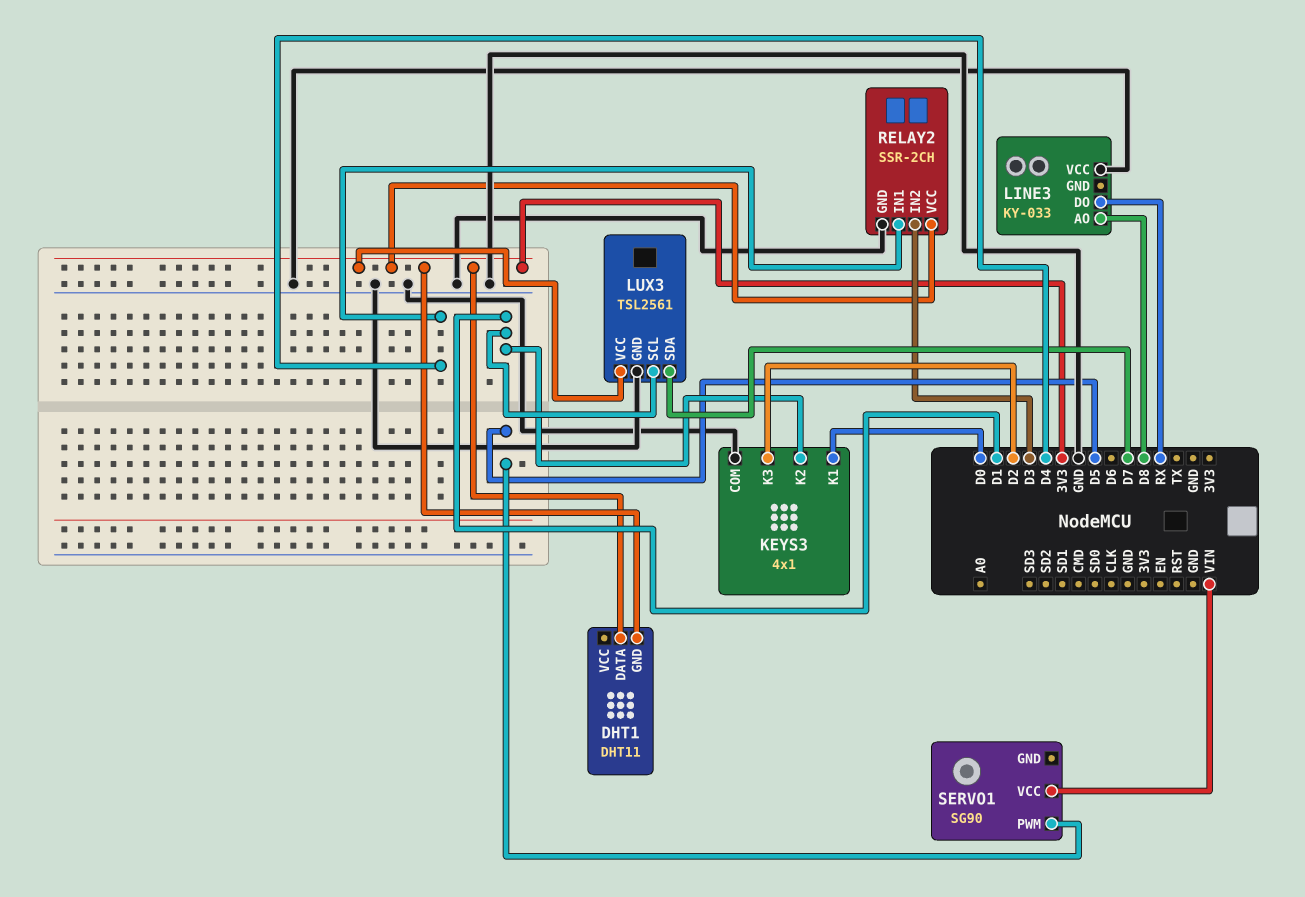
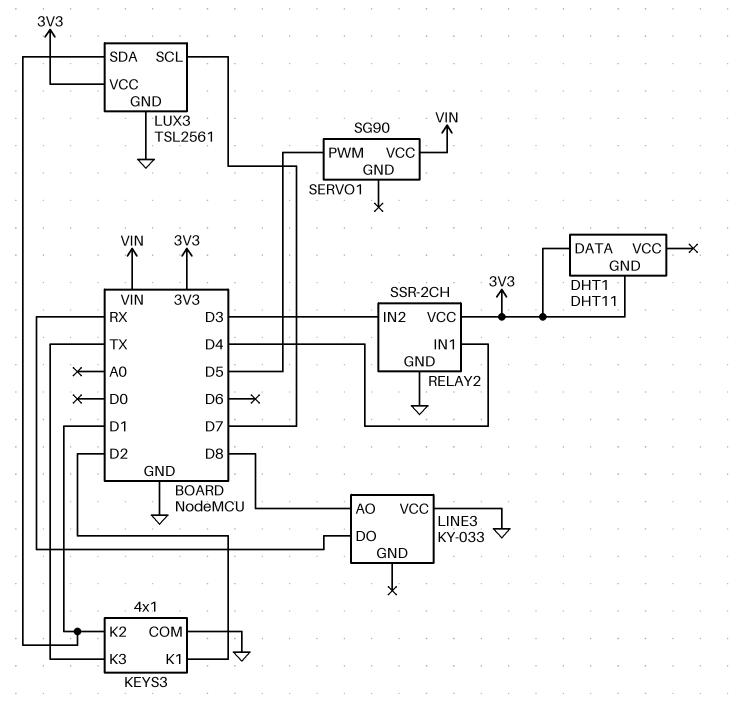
KEYS3 pin K1: D0 -> D2
KEYS3 pin K3: D2 -> TX
LUX3 pin SCL: D1 -> D7
LUX3 pin SDA: D7 -> D1

